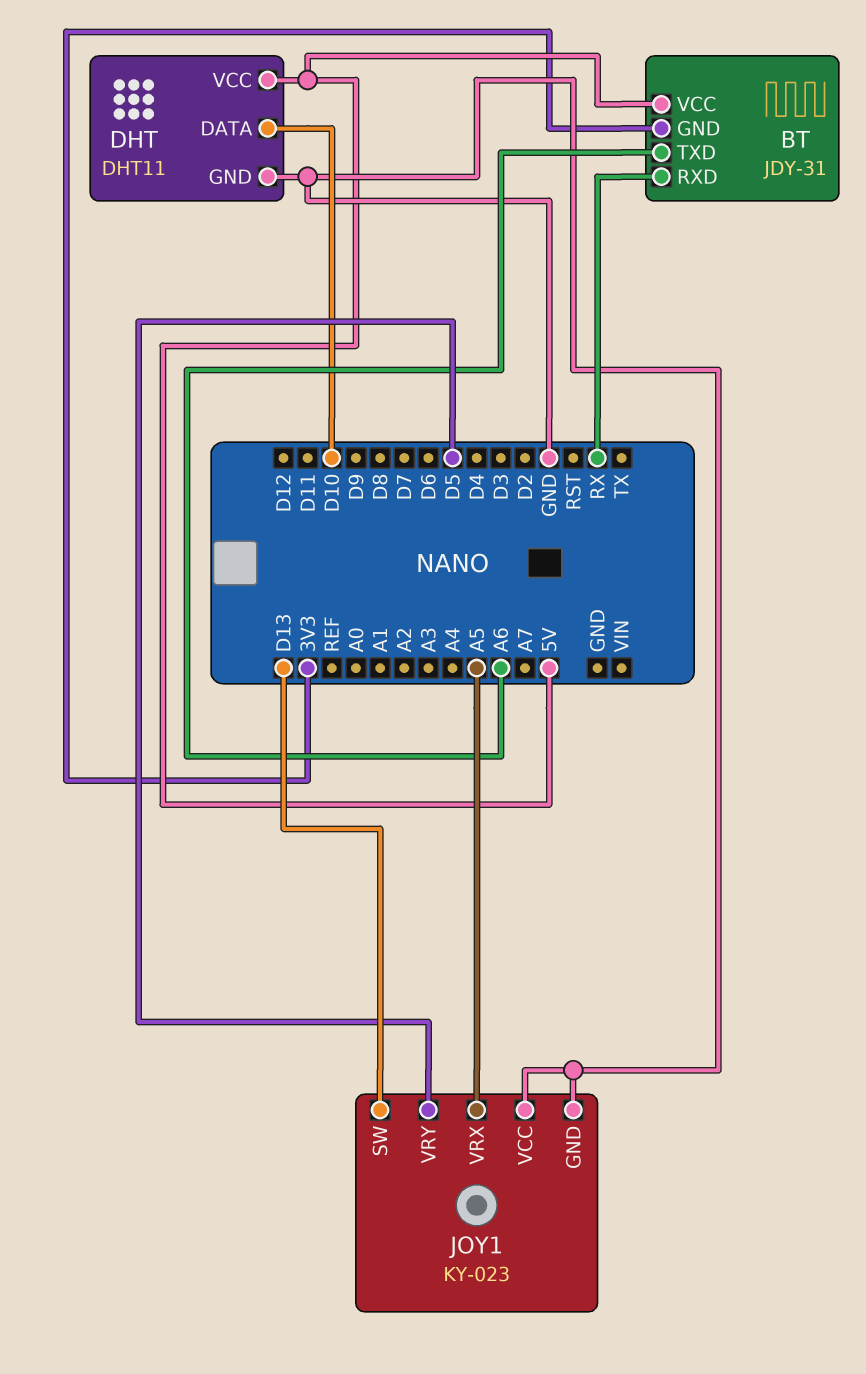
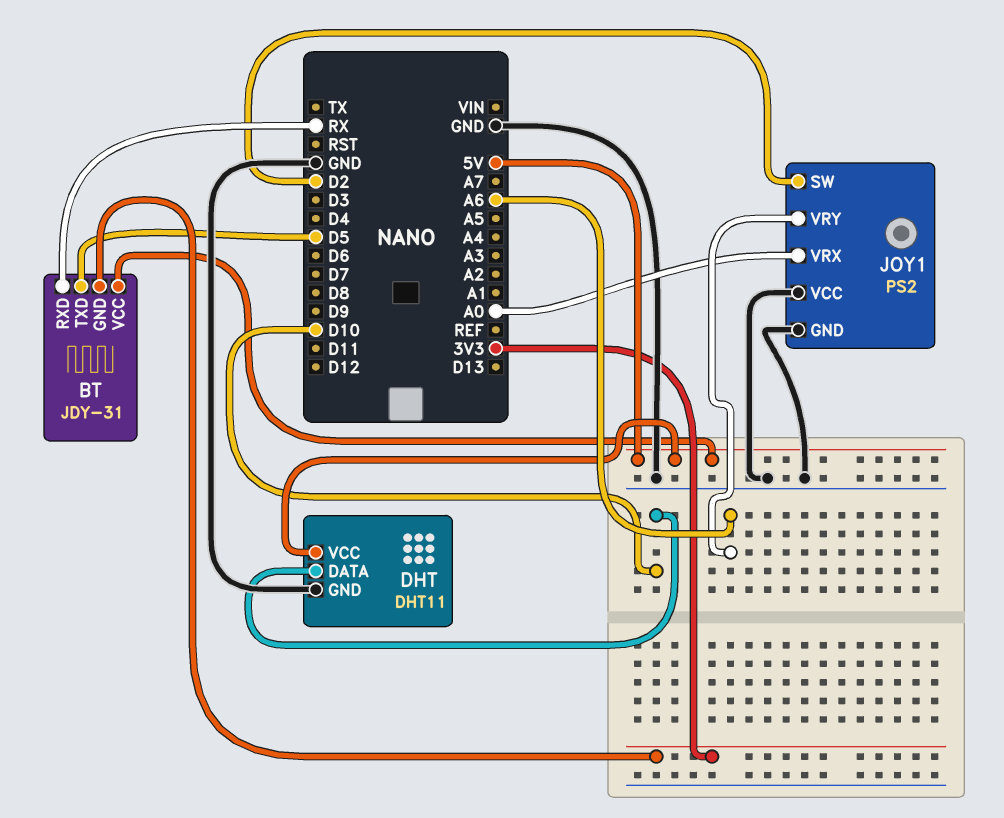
BT pin TXD: A6 -> D5
JOY1: KY-023 -> PS2
JOY1 pin SW: D13 -> D2
JOY1 pin VRX: A5 -> A0
JOY1 pin VRY: D5 -> A6

